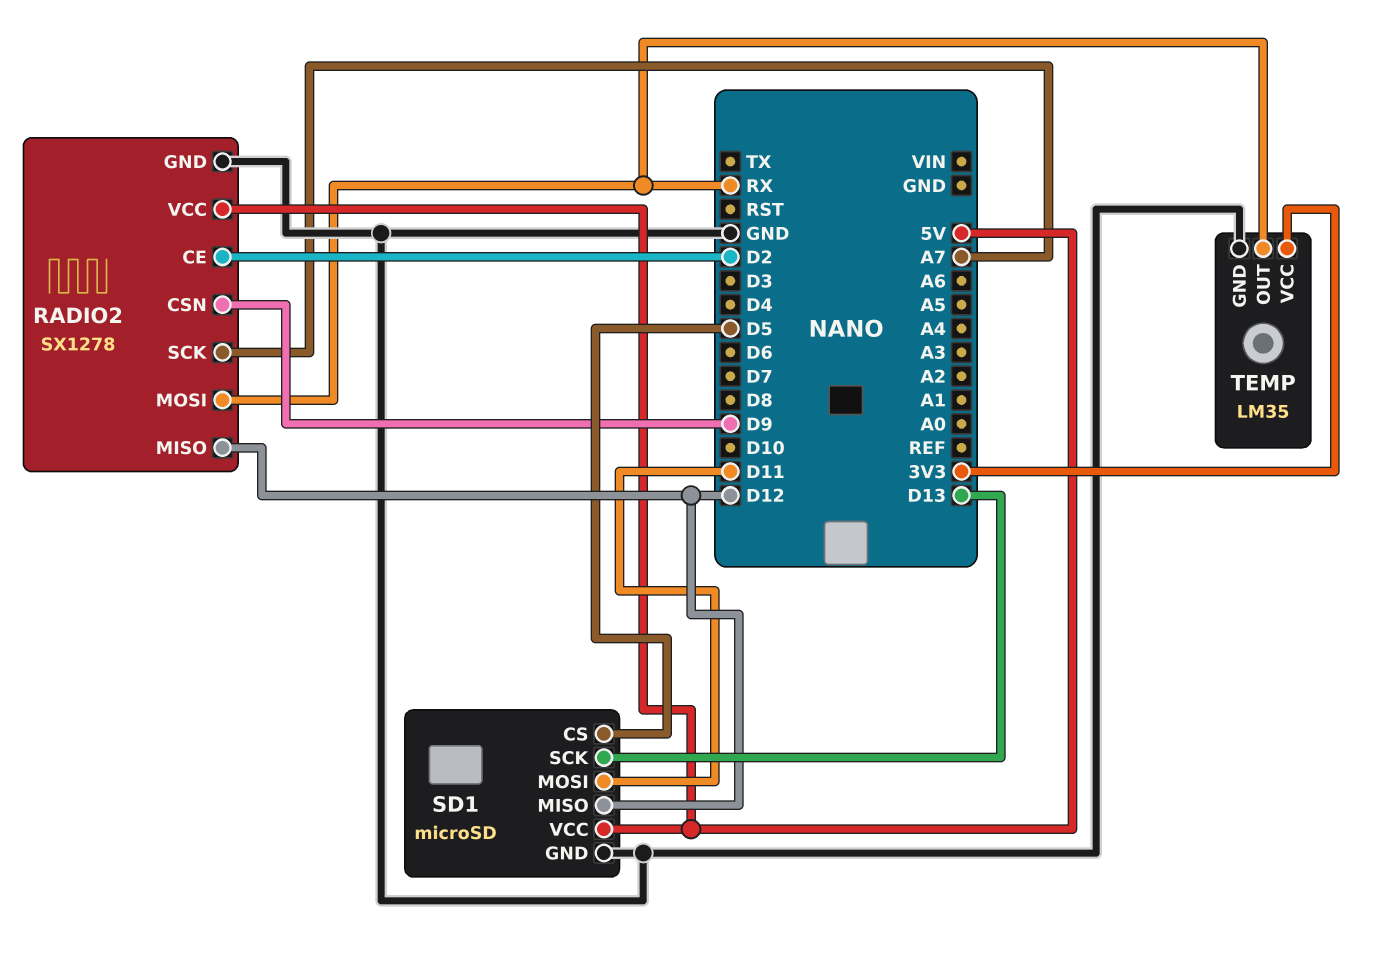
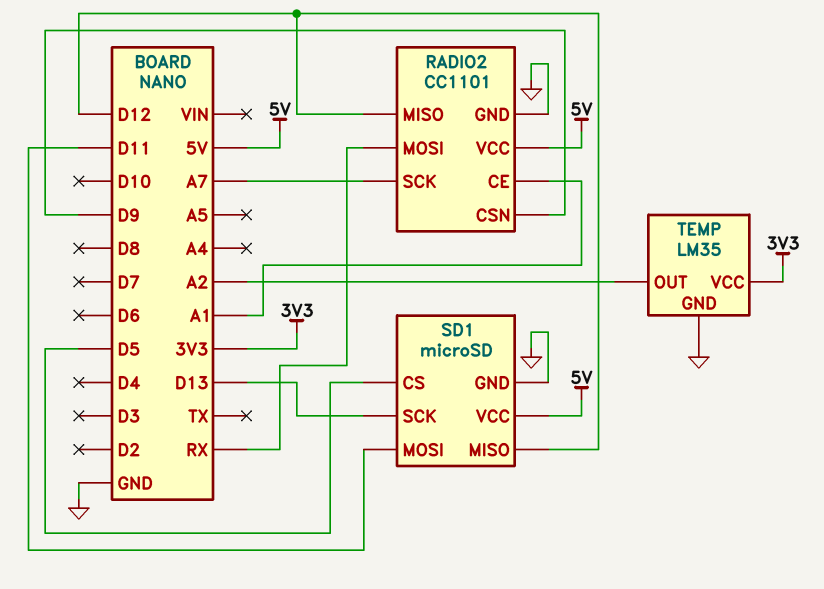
RADIO2: SX1278 -> CC1101
RADIO2 pin CE: D2 -> A1
TEMP pin OUT: RX -> A2

